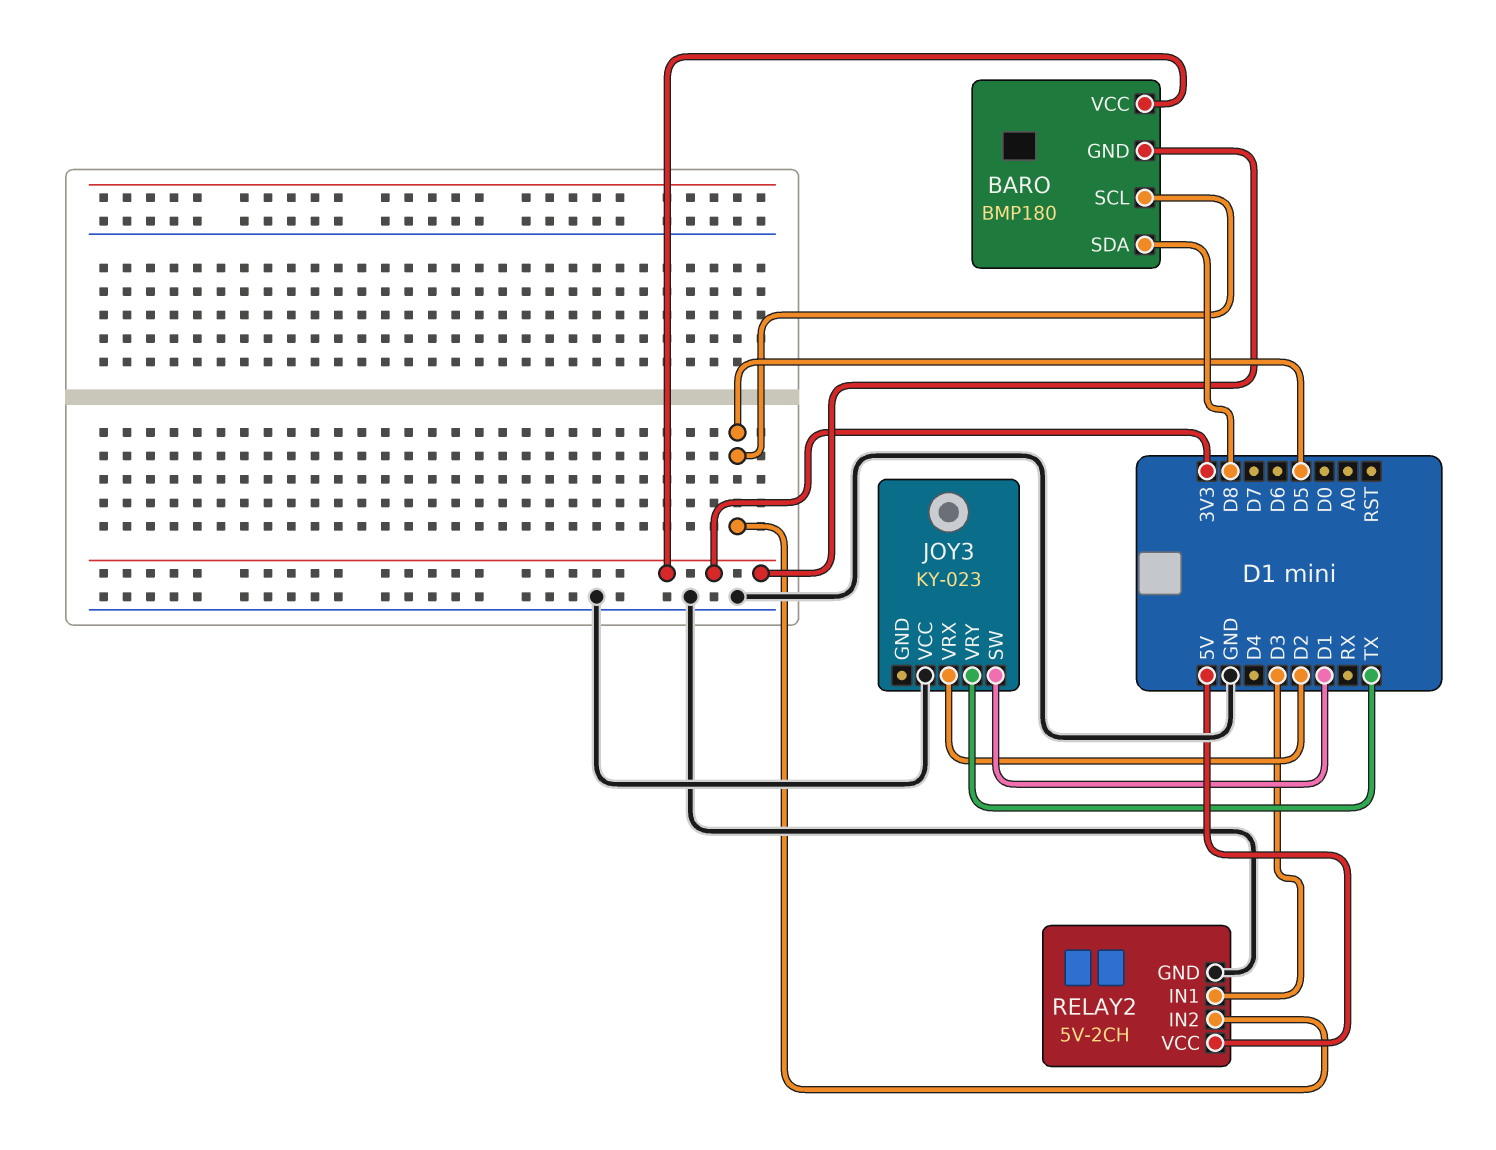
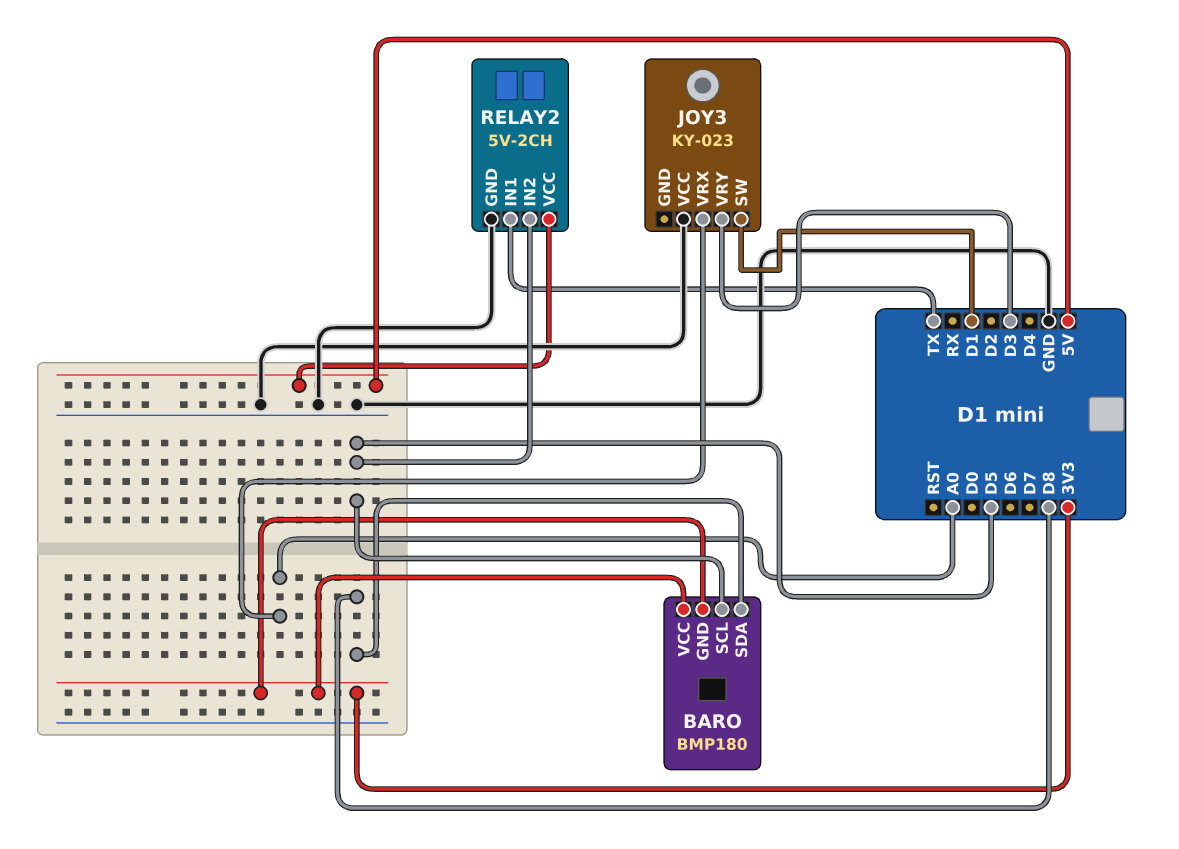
JOY3 pin VRX: D2 -> A0
JOY3 pin VRY: TX -> D3
RELAY2 pin IN1: D3 -> TX

